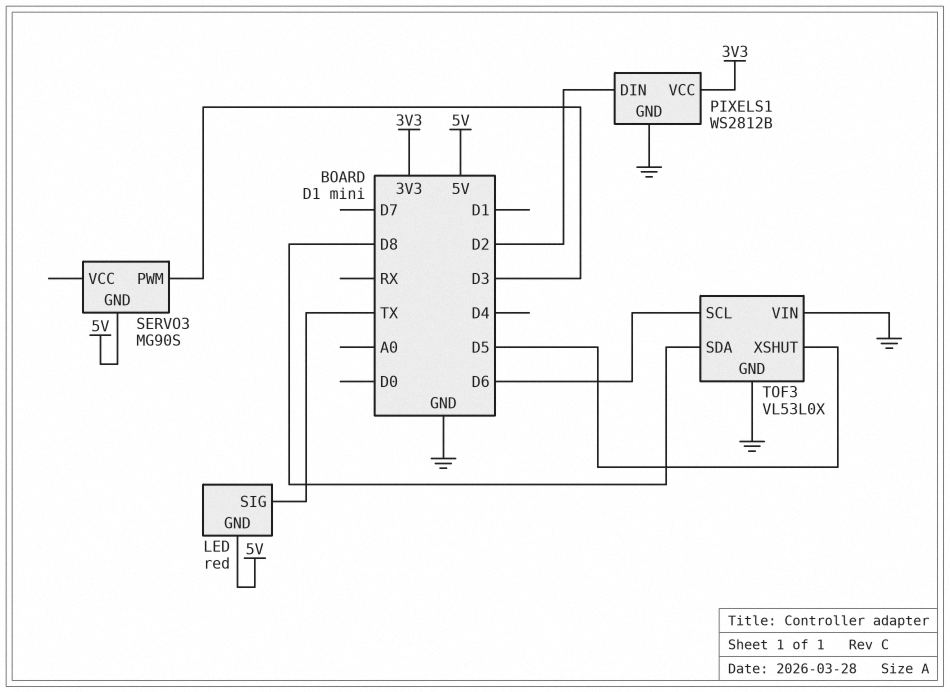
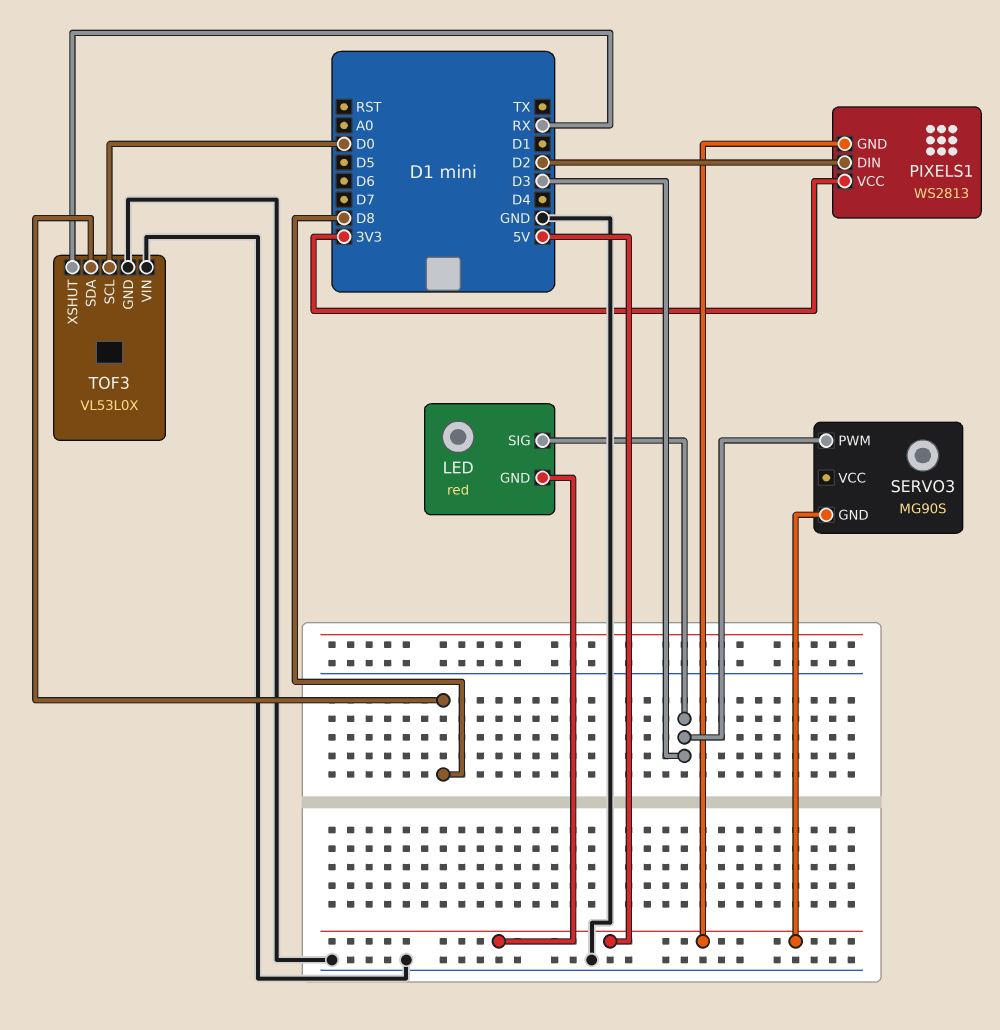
LED pin SIG: TX -> D3
PIXELS1: WS2812B -> WS2813
PIXELS1 pin GND: GND -> 5V
TOF3 pin SCL: D6 -> D0
TOF3 pin XSHUT: D5 -> RX

